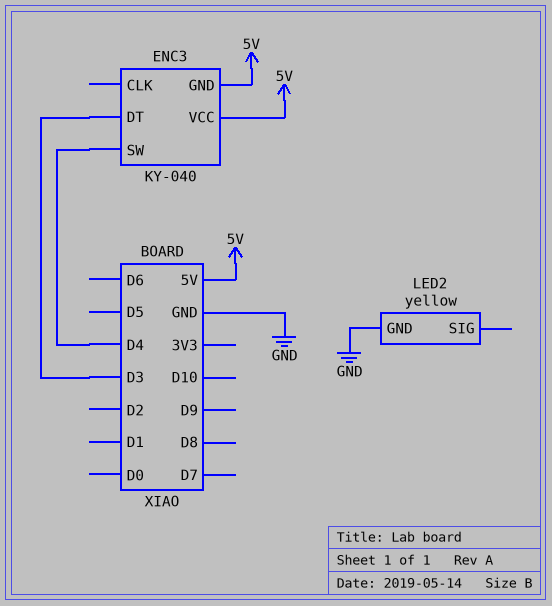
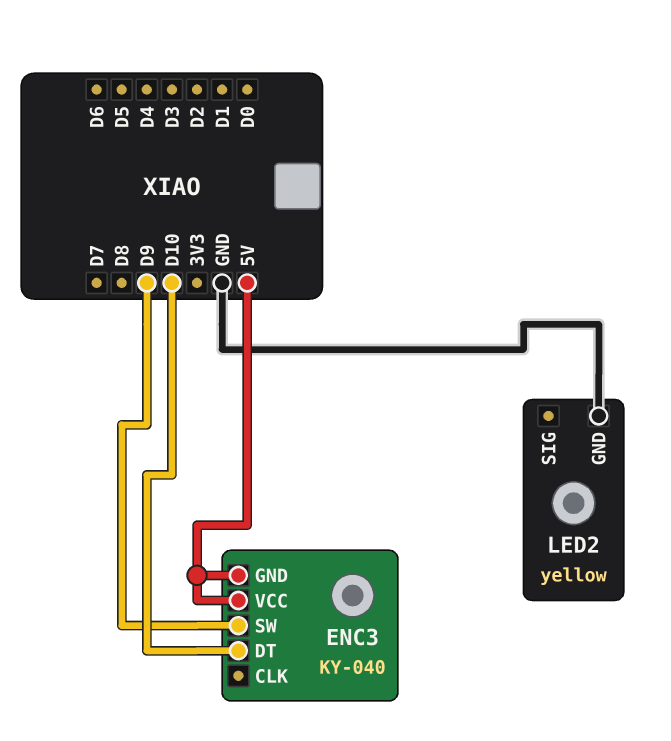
ENC3 pin DT: D3 -> D10
ENC3 pin SW: D4 -> D9

